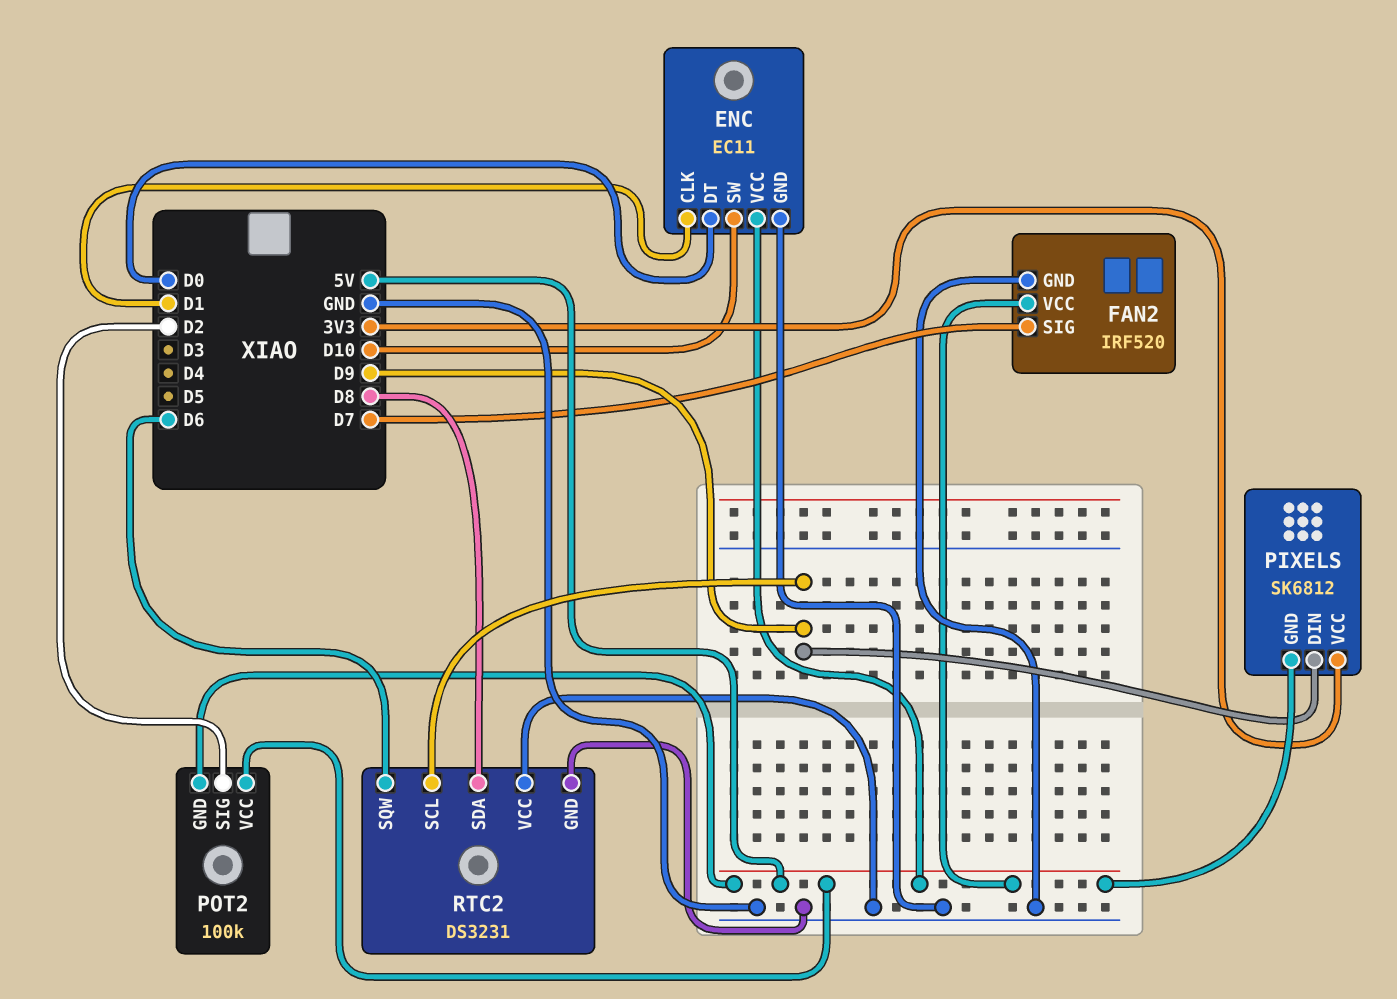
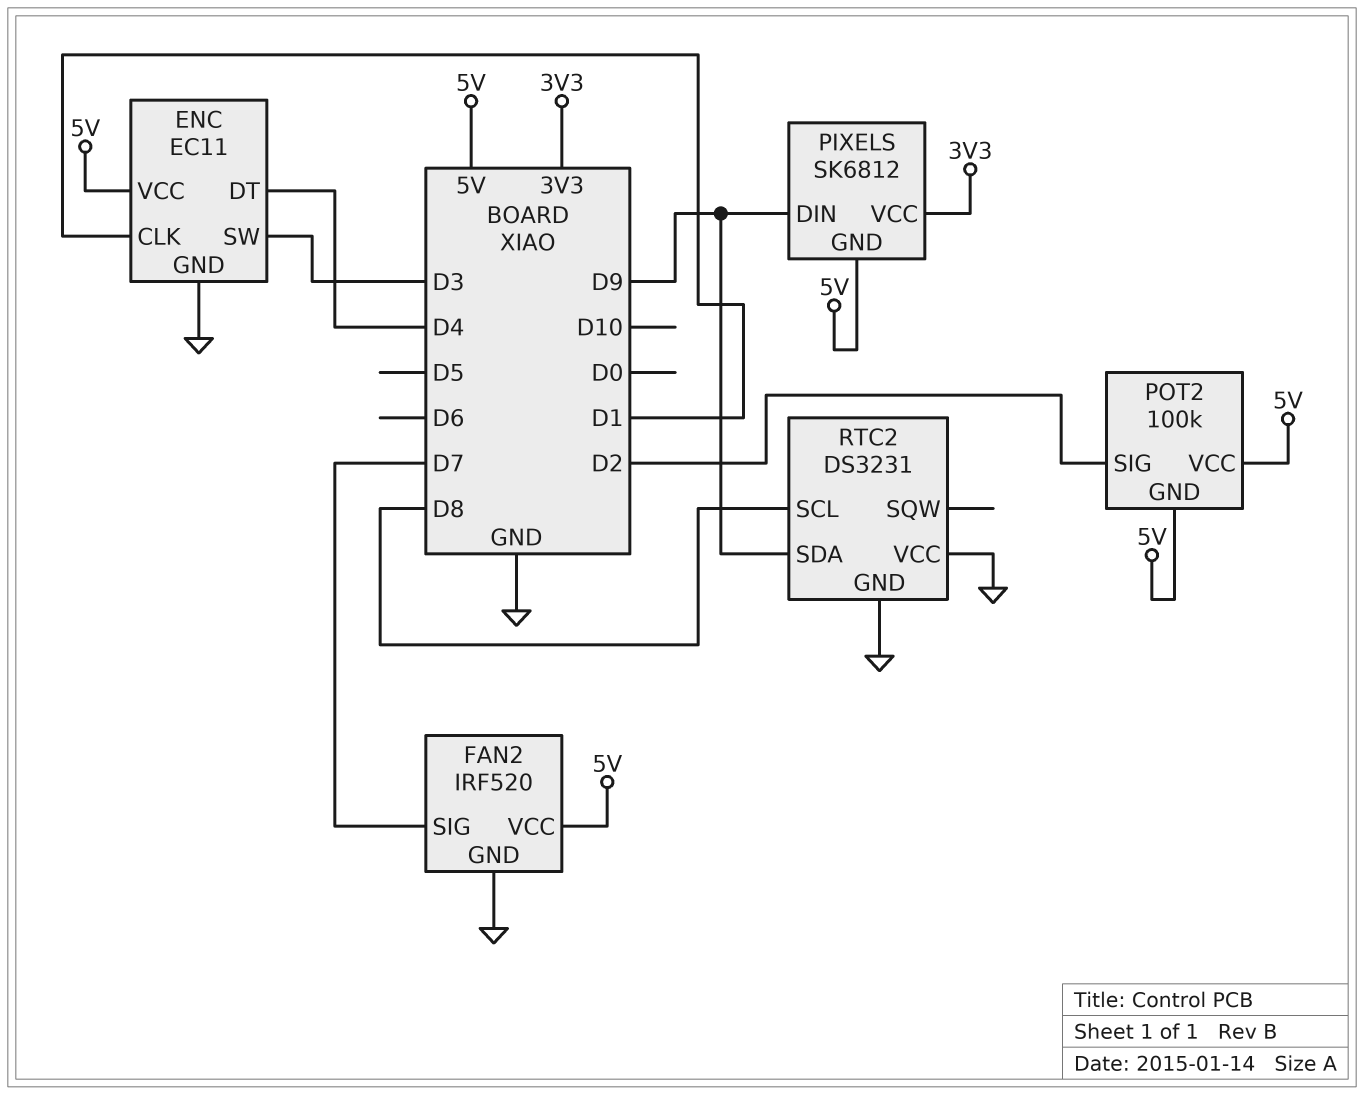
ENC pin DT: D0 -> D4
ENC pin SW: D10 -> D3
RTC2 pin SCL: D9 -> D8
RTC2 pin SDA: D8 -> D9
RTC2 pin SQW: D6 -> none

